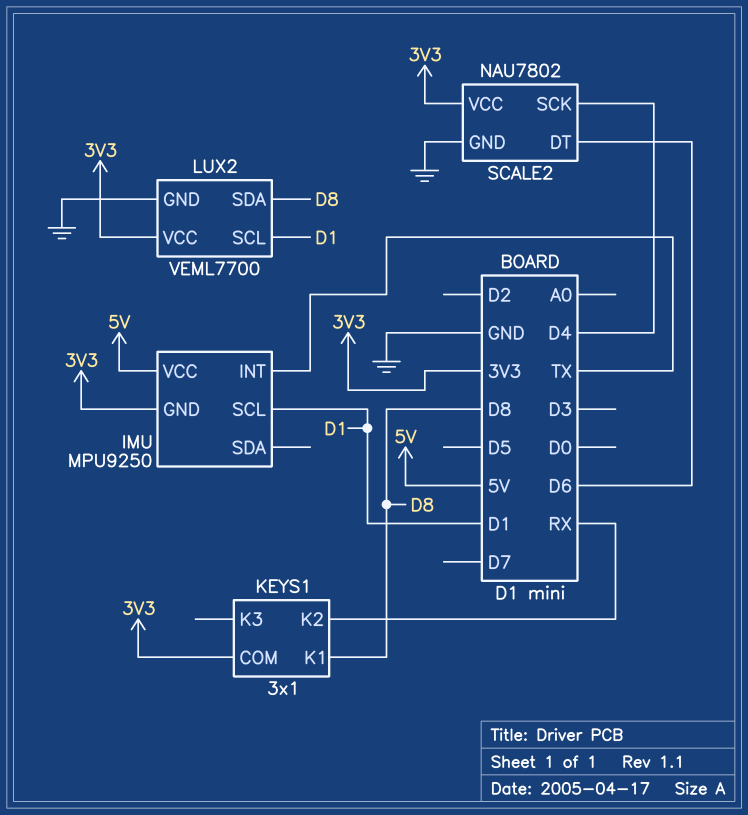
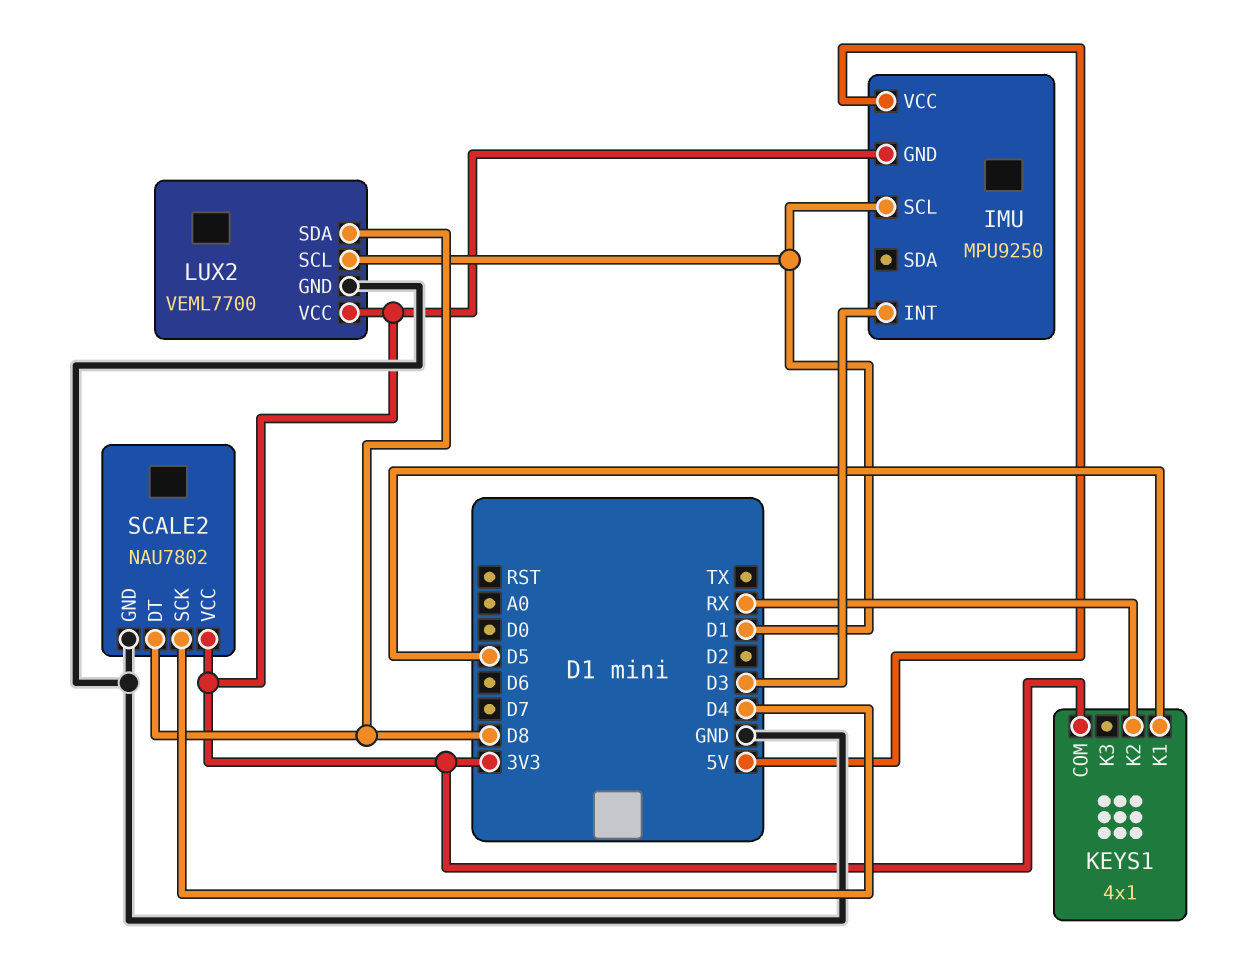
IMU pin INT: TX -> D3
KEYS1: 3x1 -> 4x1
KEYS1 pin K1: D8 -> D5
SCALE2 pin DT: D6 -> D8

